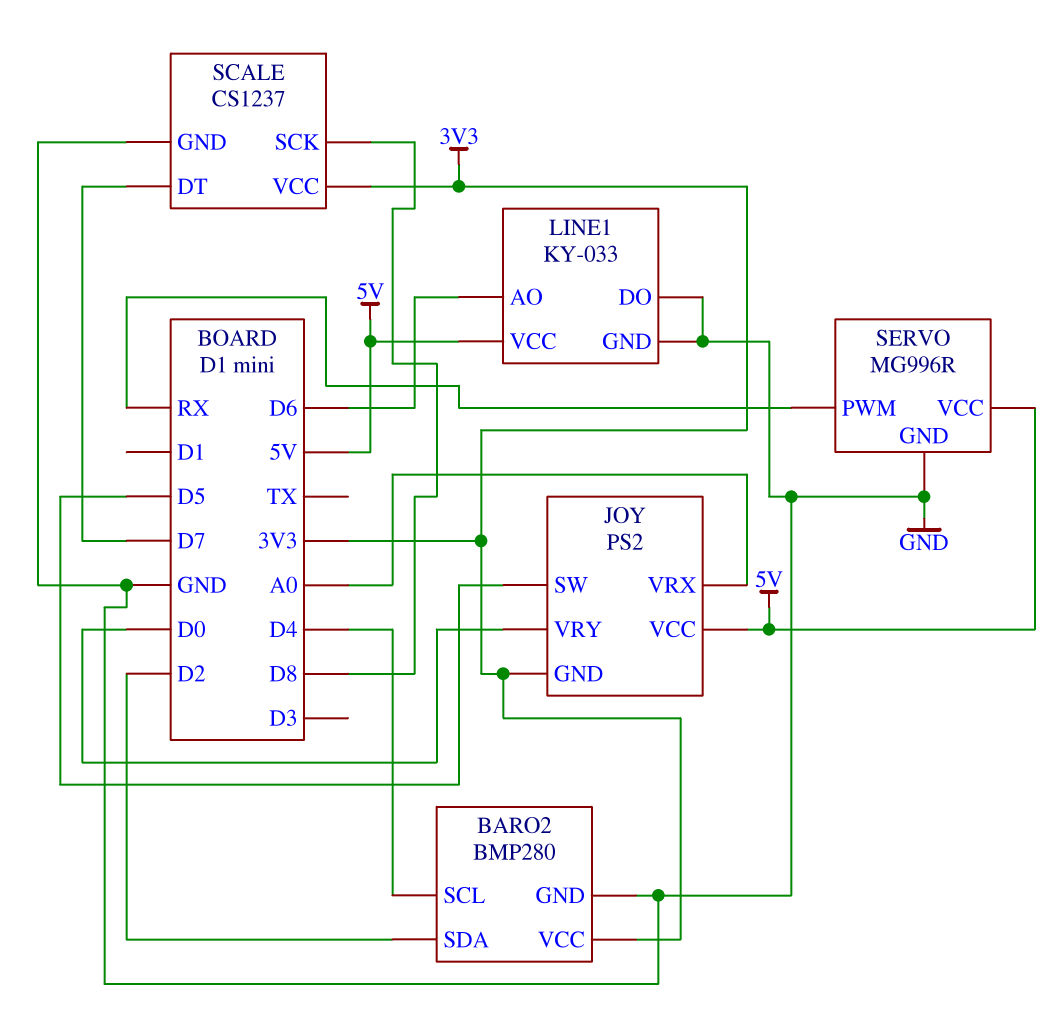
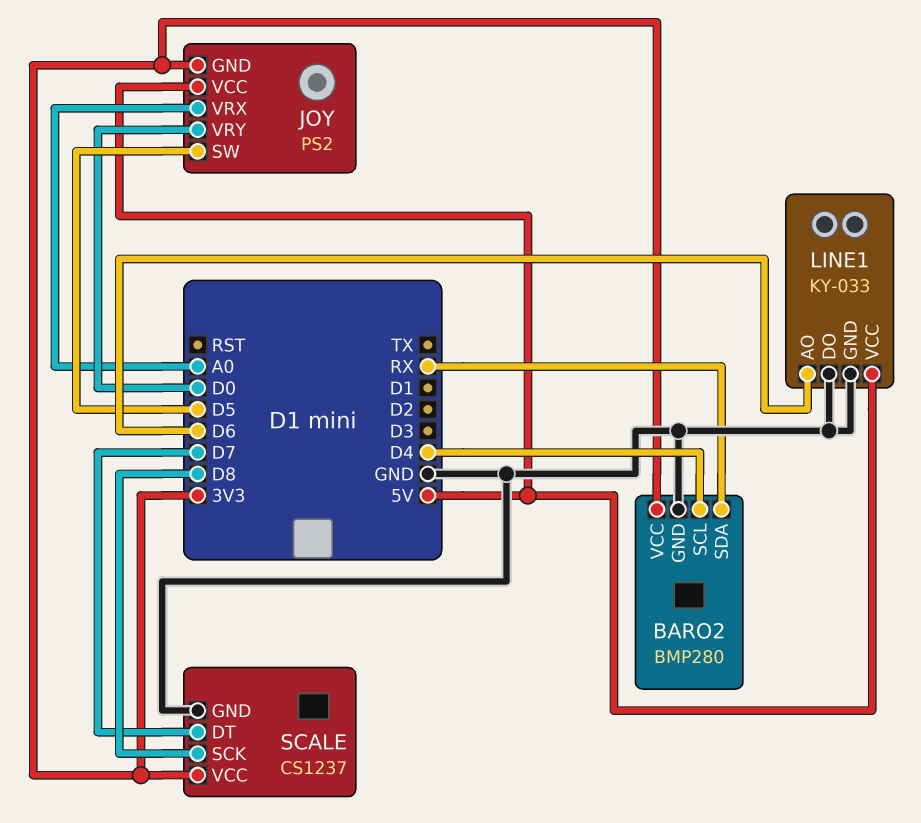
BARO2 pin SDA: D2 -> RX
SERVO: MG996R -> none
SERVO pin GND: GND -> none
SERVO pin PWM: RX -> none
SERVO pin VCC: 5V -> none

